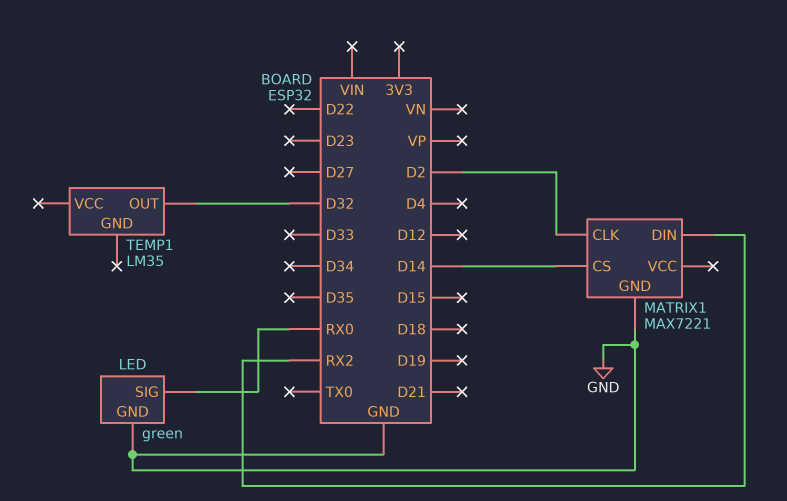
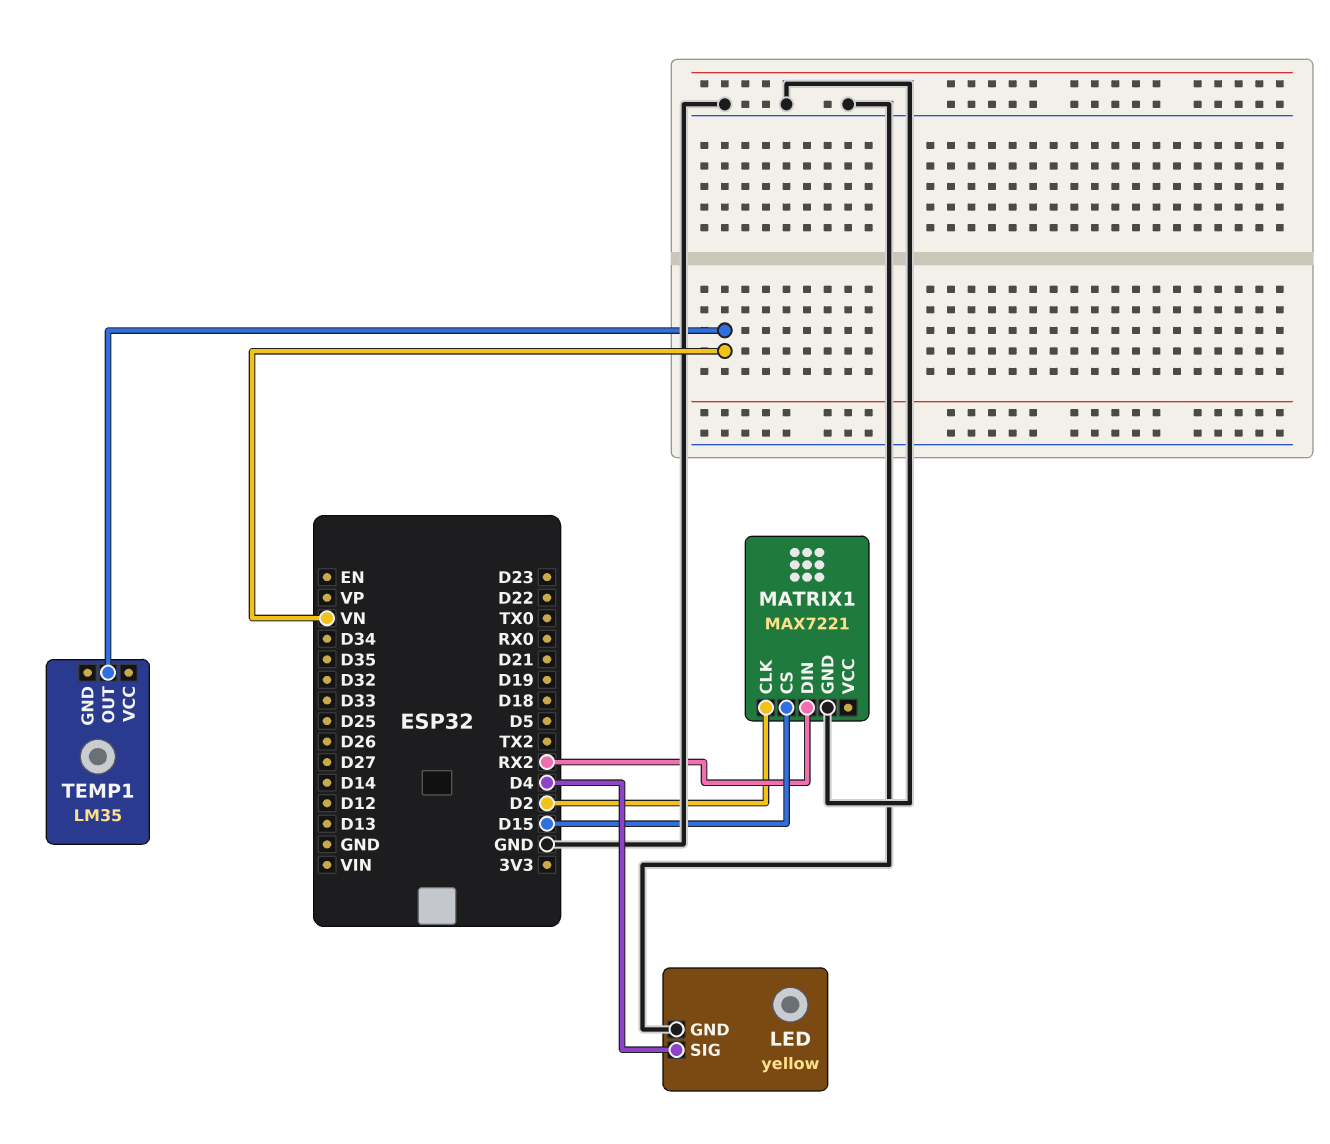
LED: green -> yellow
LED pin SIG: RX0 -> D4
MATRIX1 pin CS: D14 -> D15
TEMP1 pin OUT: D32 -> VN

